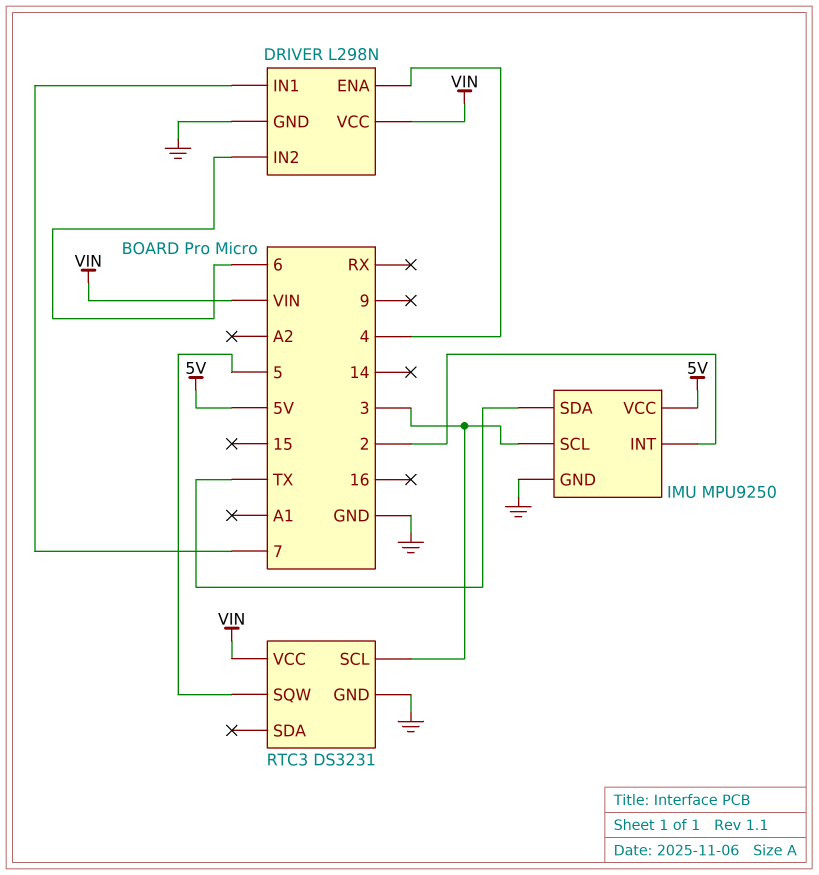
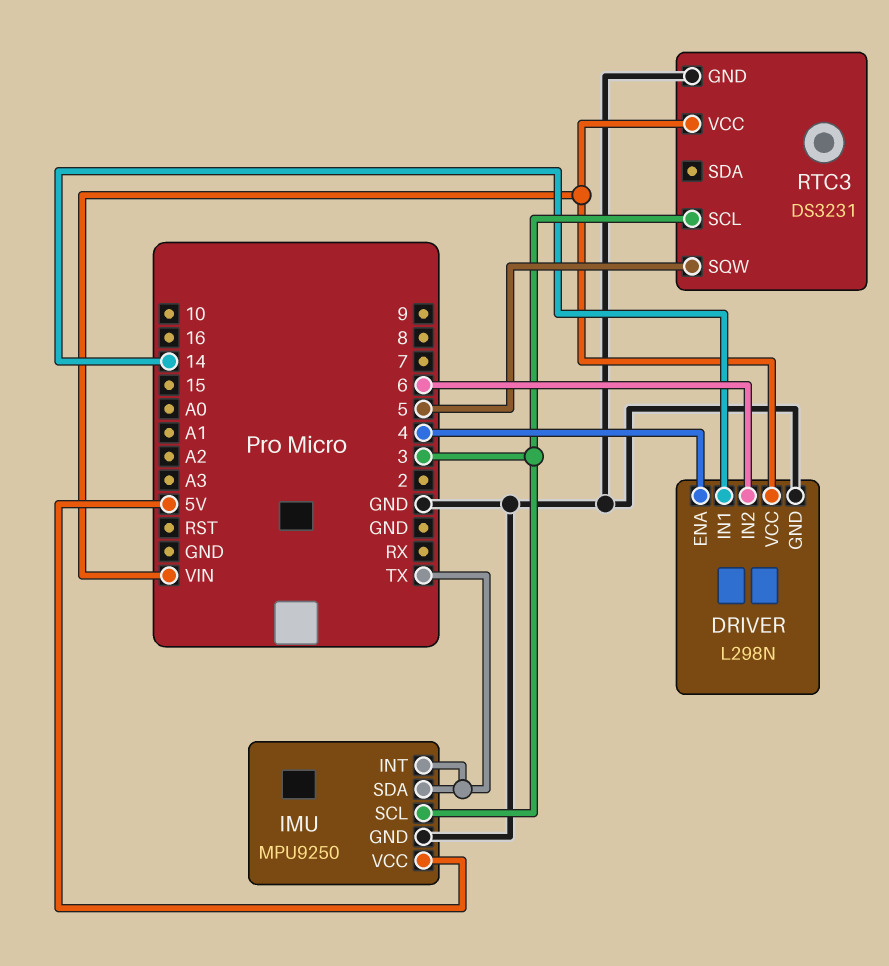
DRIVER pin IN1: 7 -> 14
IMU pin INT: 2 -> TX

